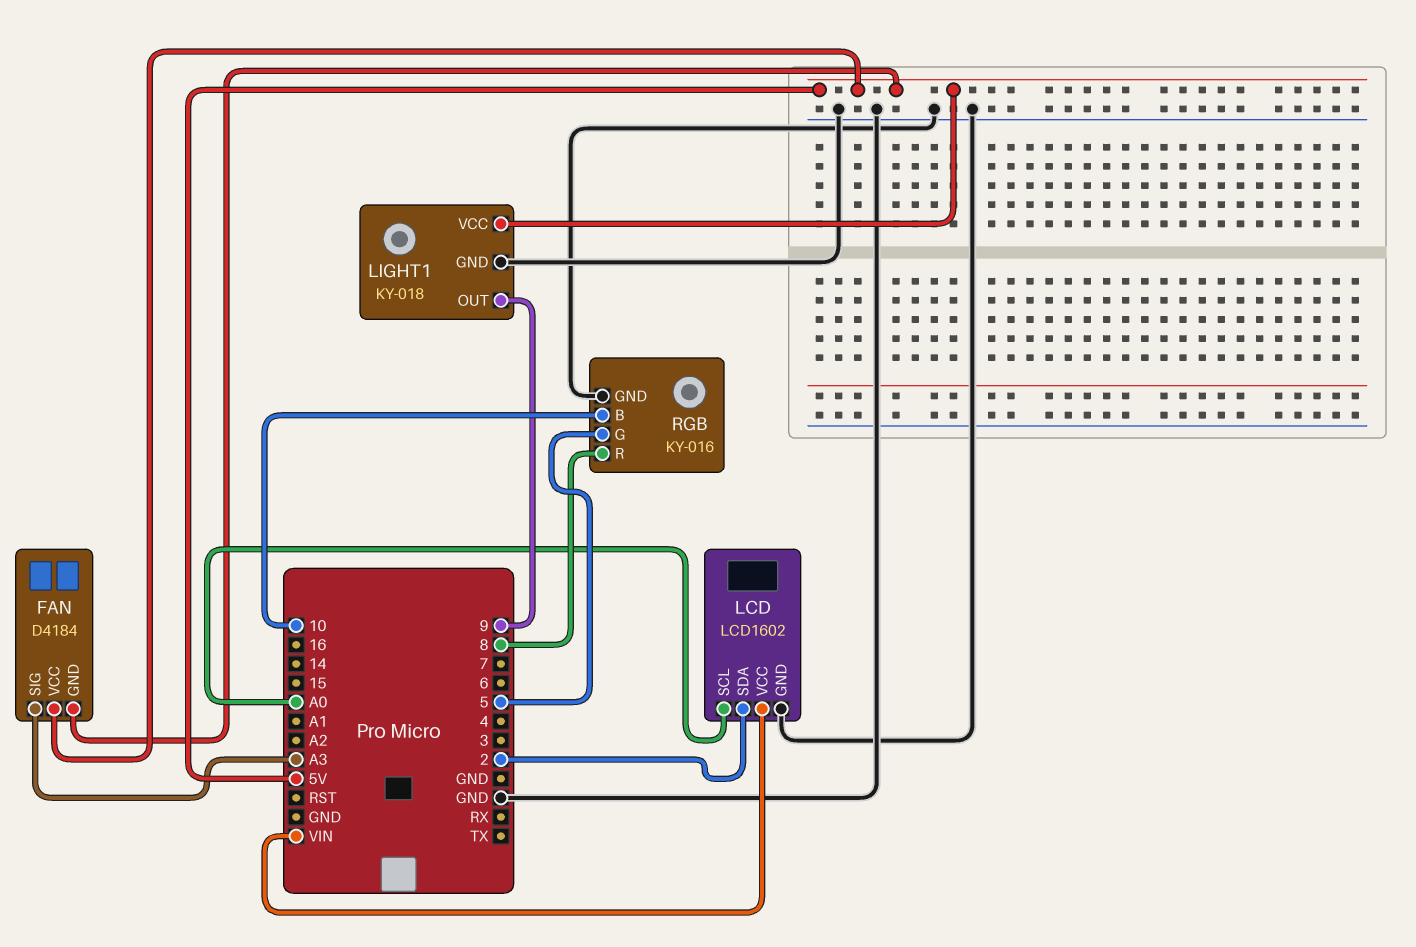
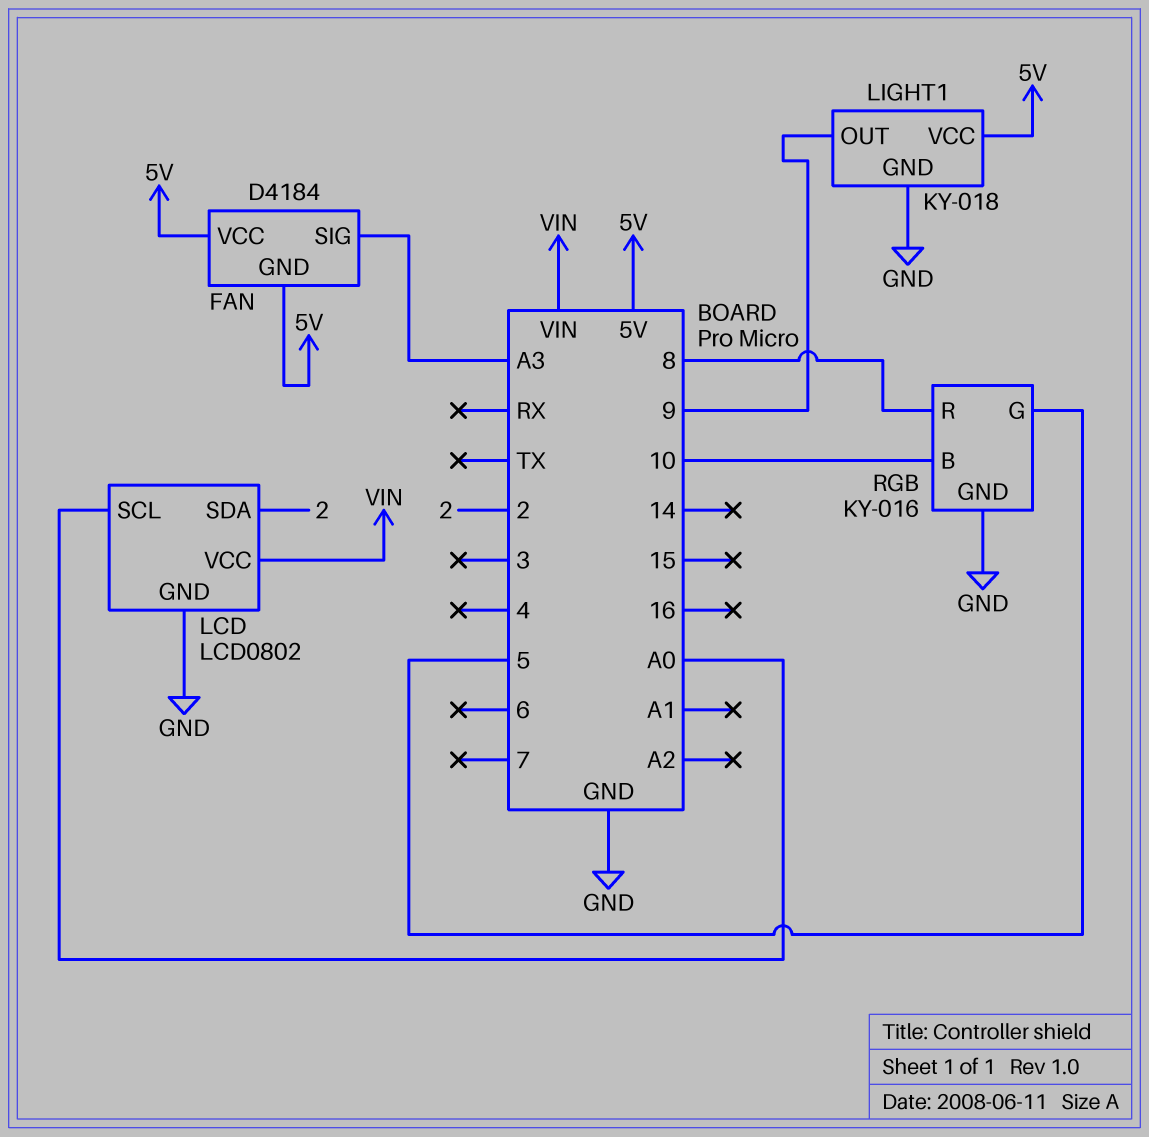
LCD: LCD1602 -> LCD0802

